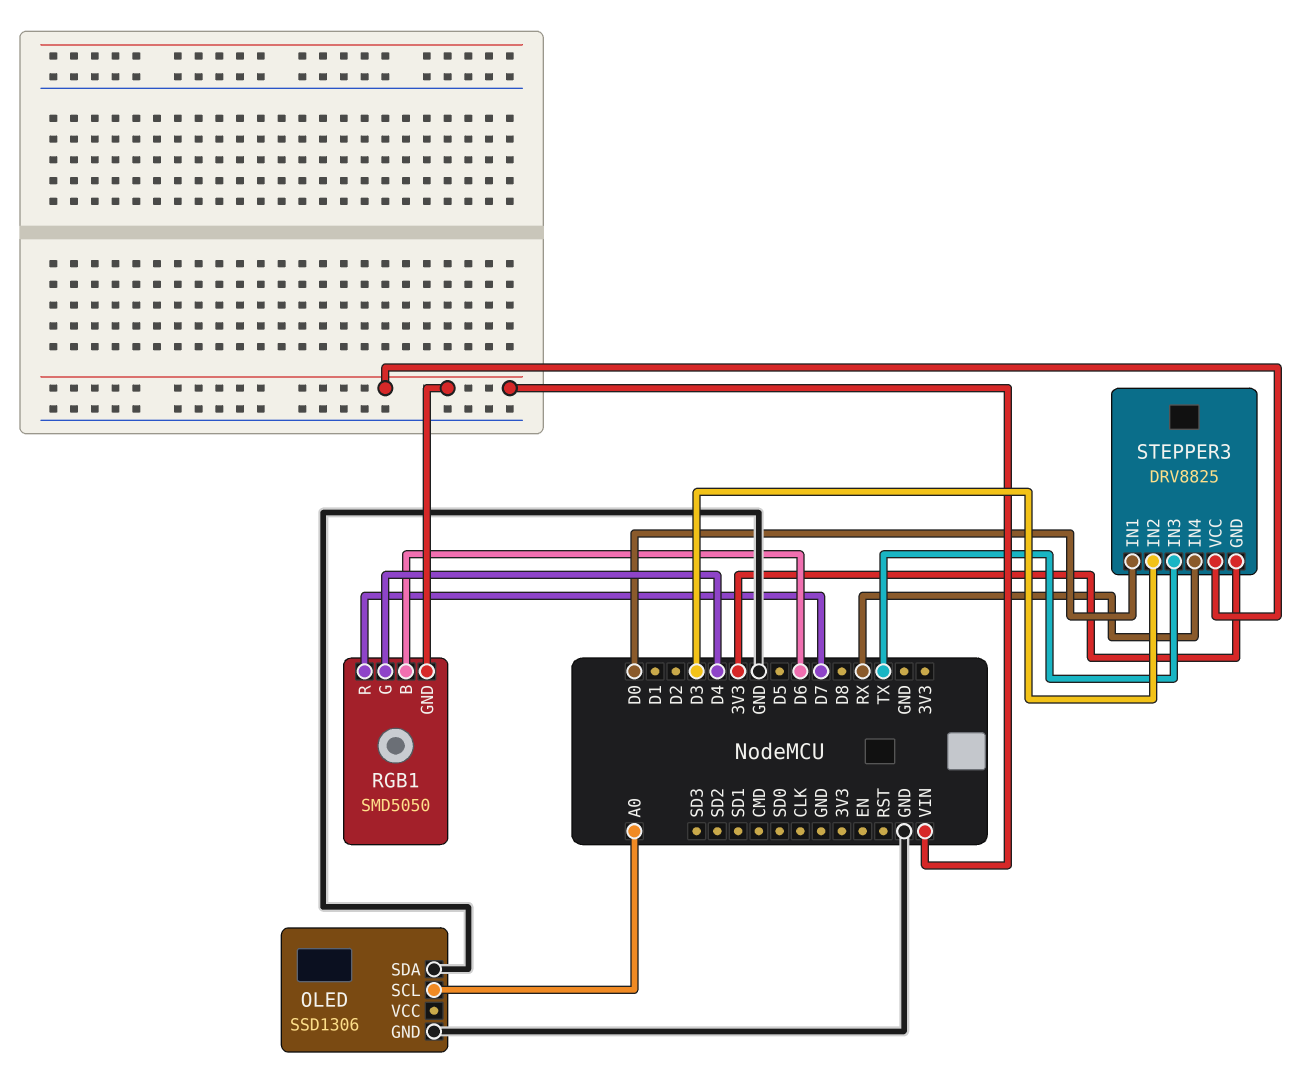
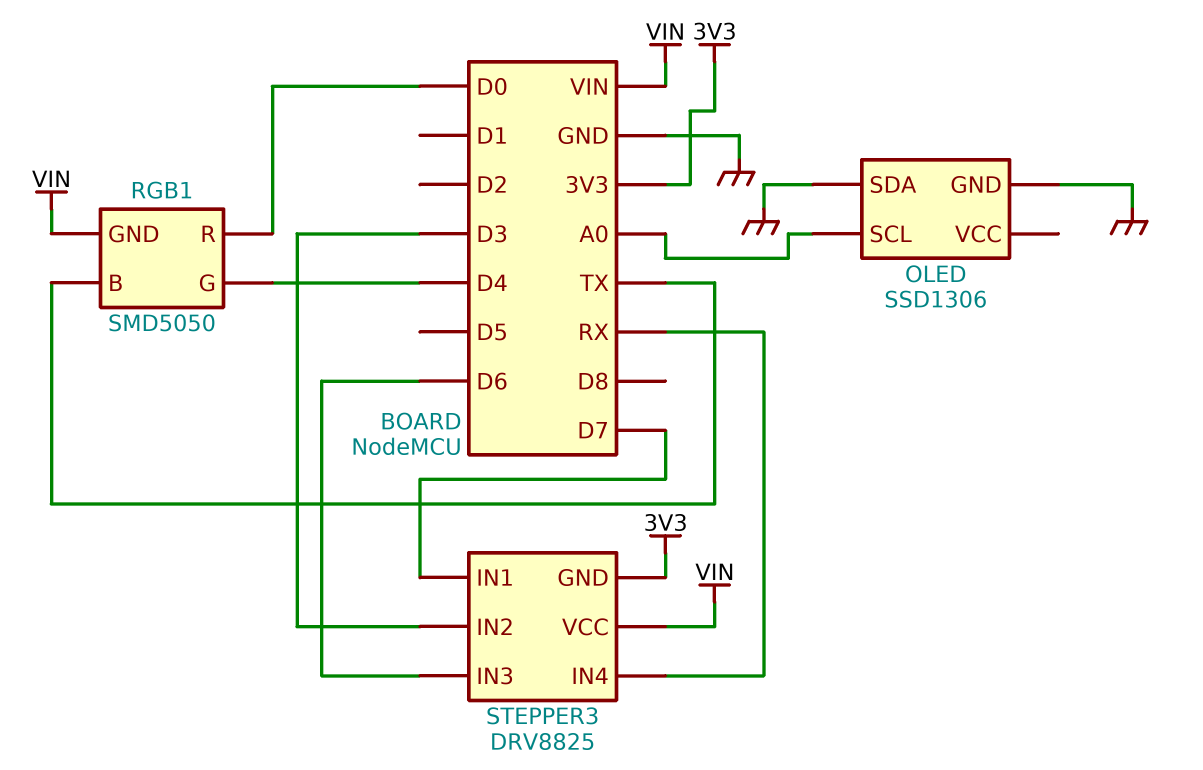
RGB1 pin B: D6 -> TX
RGB1 pin R: D7 -> D0
STEPPER3 pin IN1: D0 -> D7
STEPPER3 pin IN3: TX -> D6

